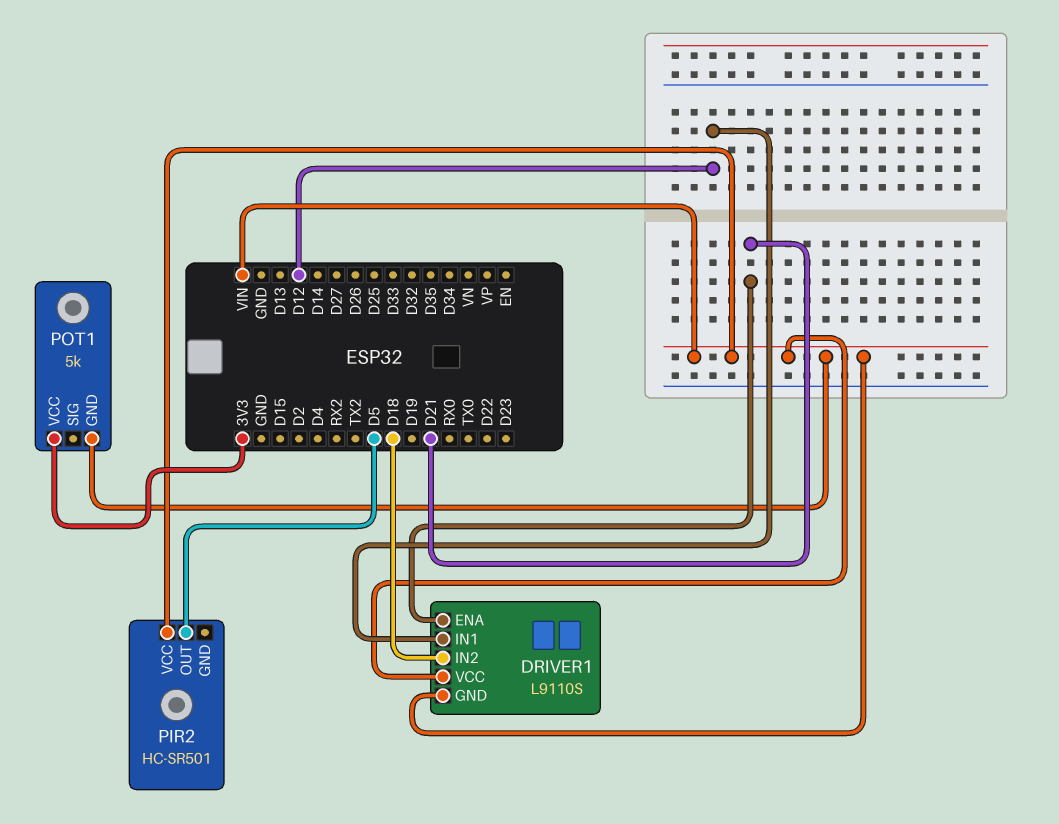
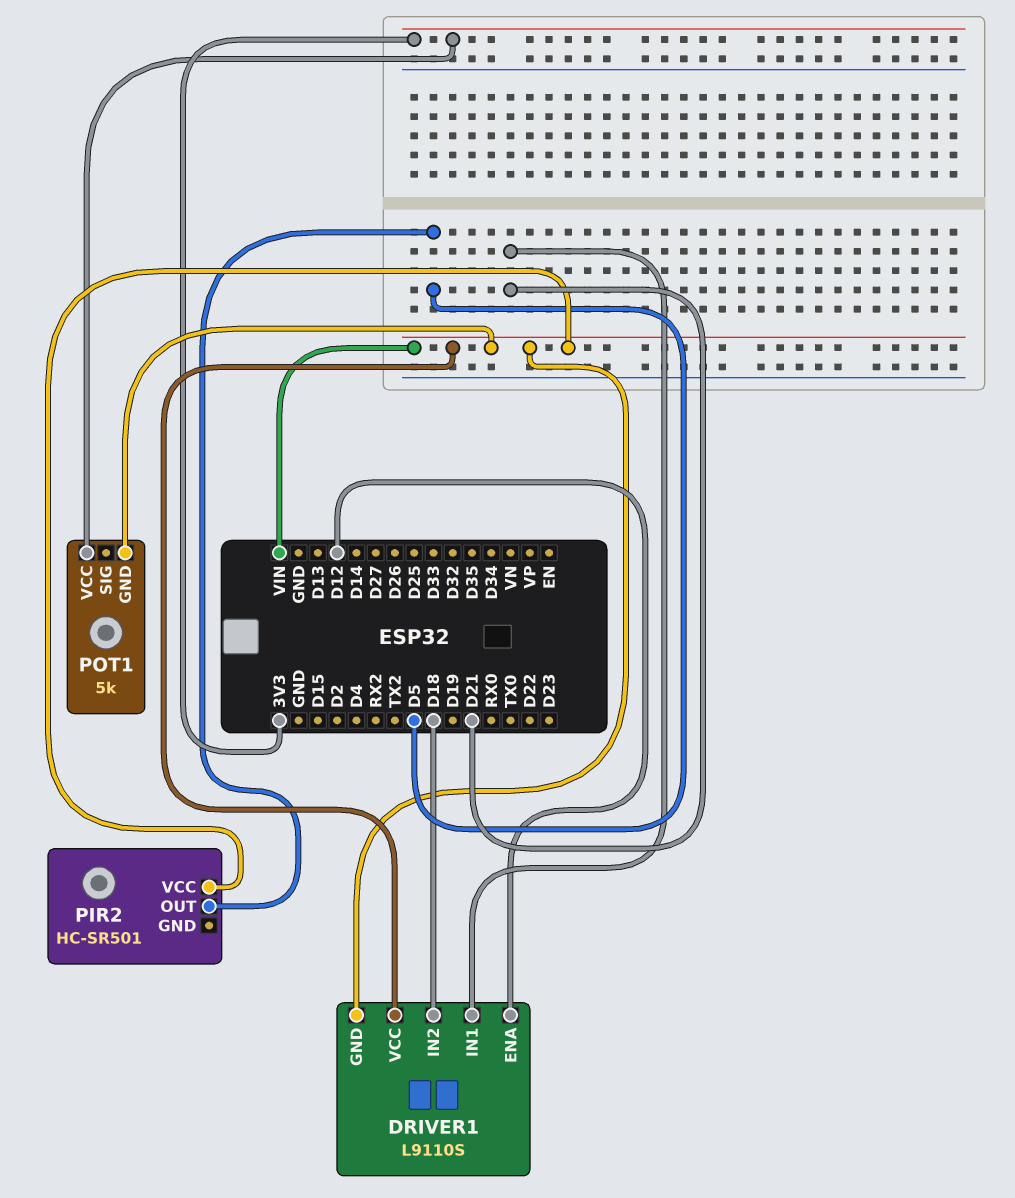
DRIVER1 pin ENA: D21 -> D12
DRIVER1 pin IN1: D12 -> D21

